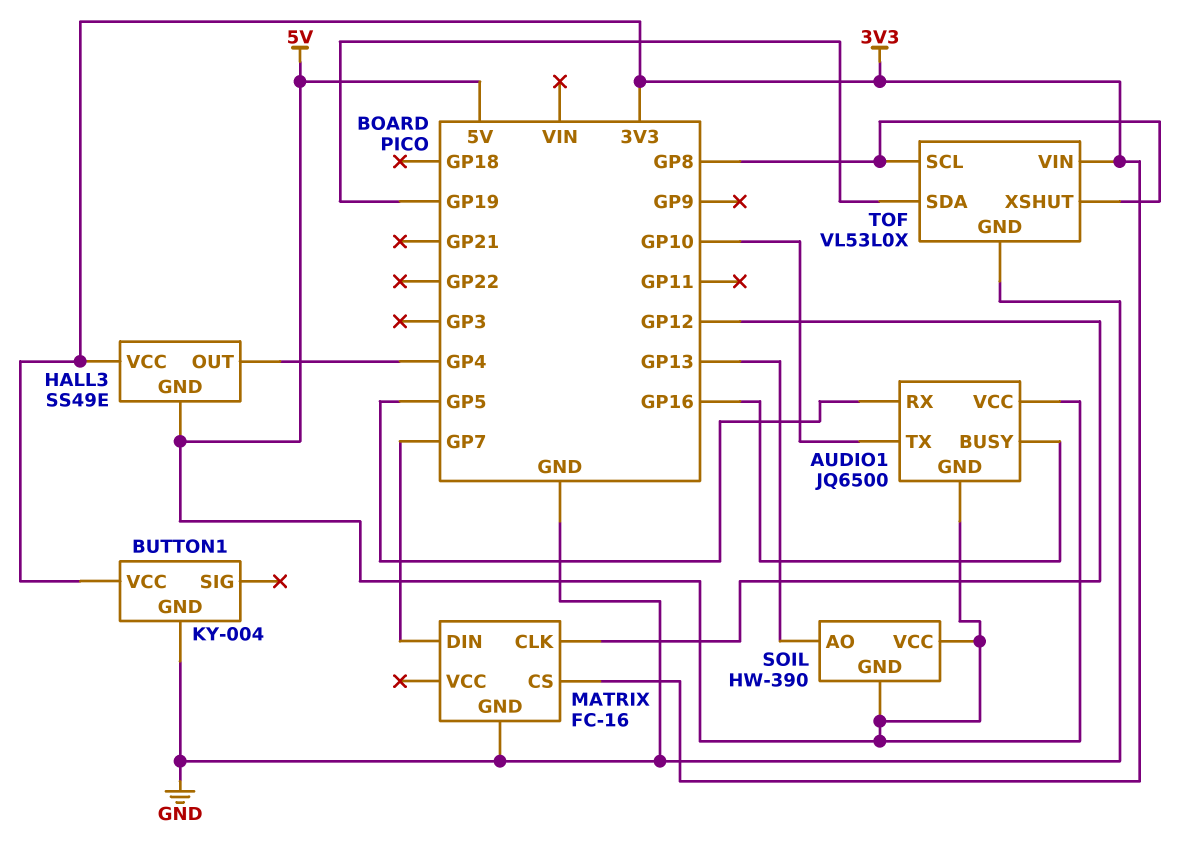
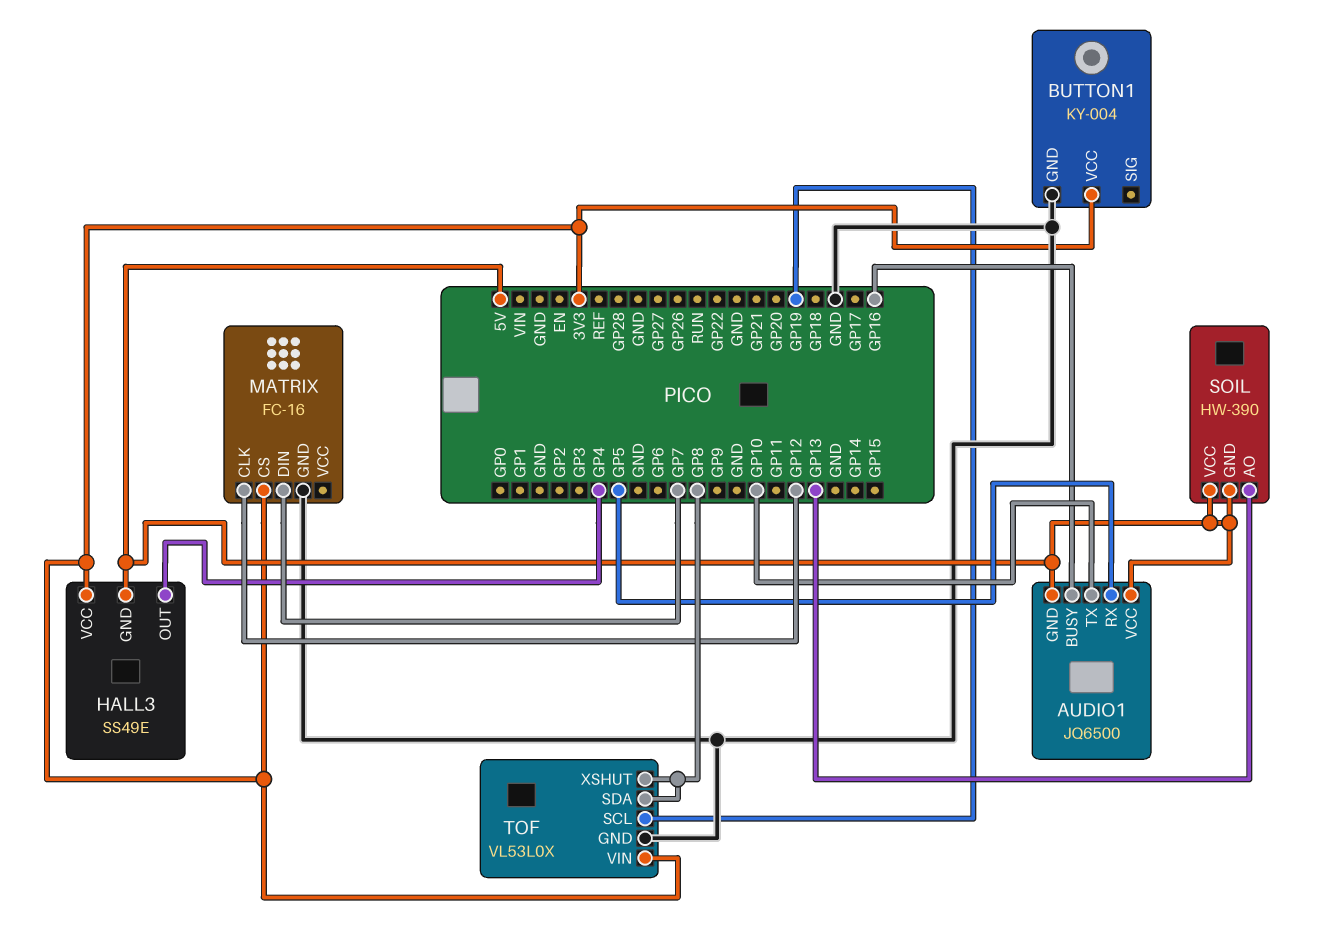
TOF pin SCL: GP8 -> GP19
TOF pin SDA: GP19 -> GP8

